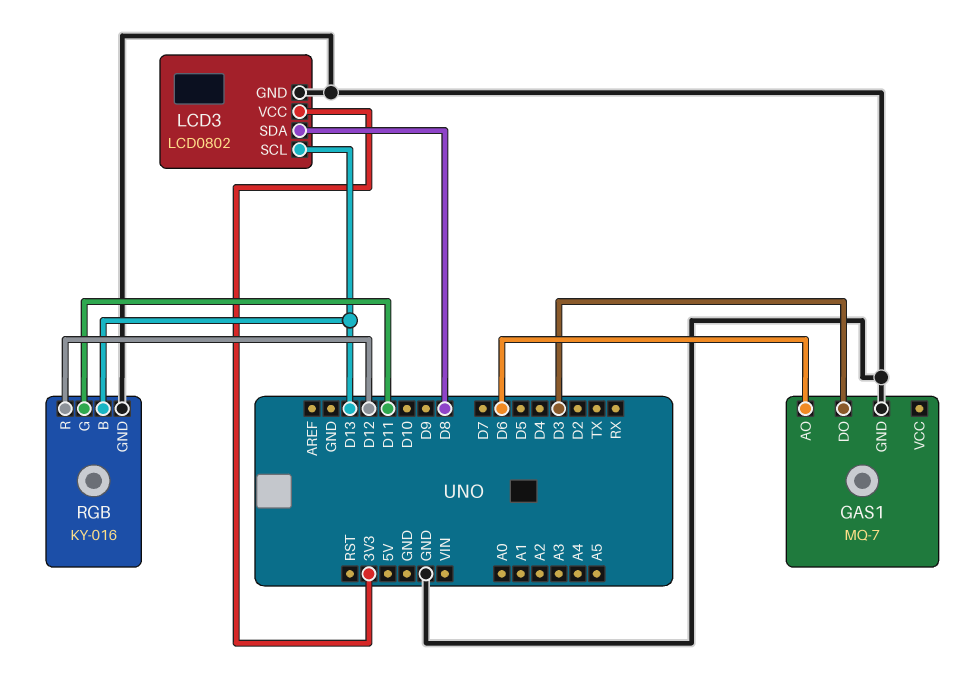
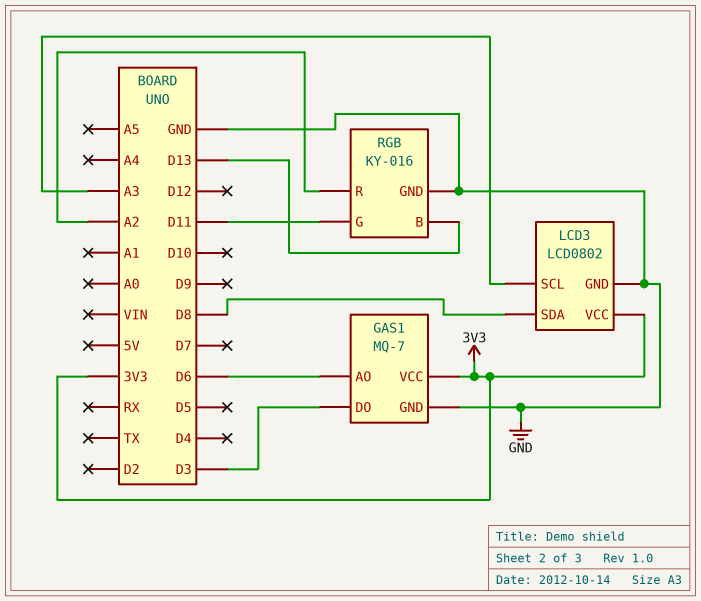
GAS1 pin VCC: none -> 3V3
LCD3 pin SCL: D13 -> A3
RGB pin R: D12 -> A2

